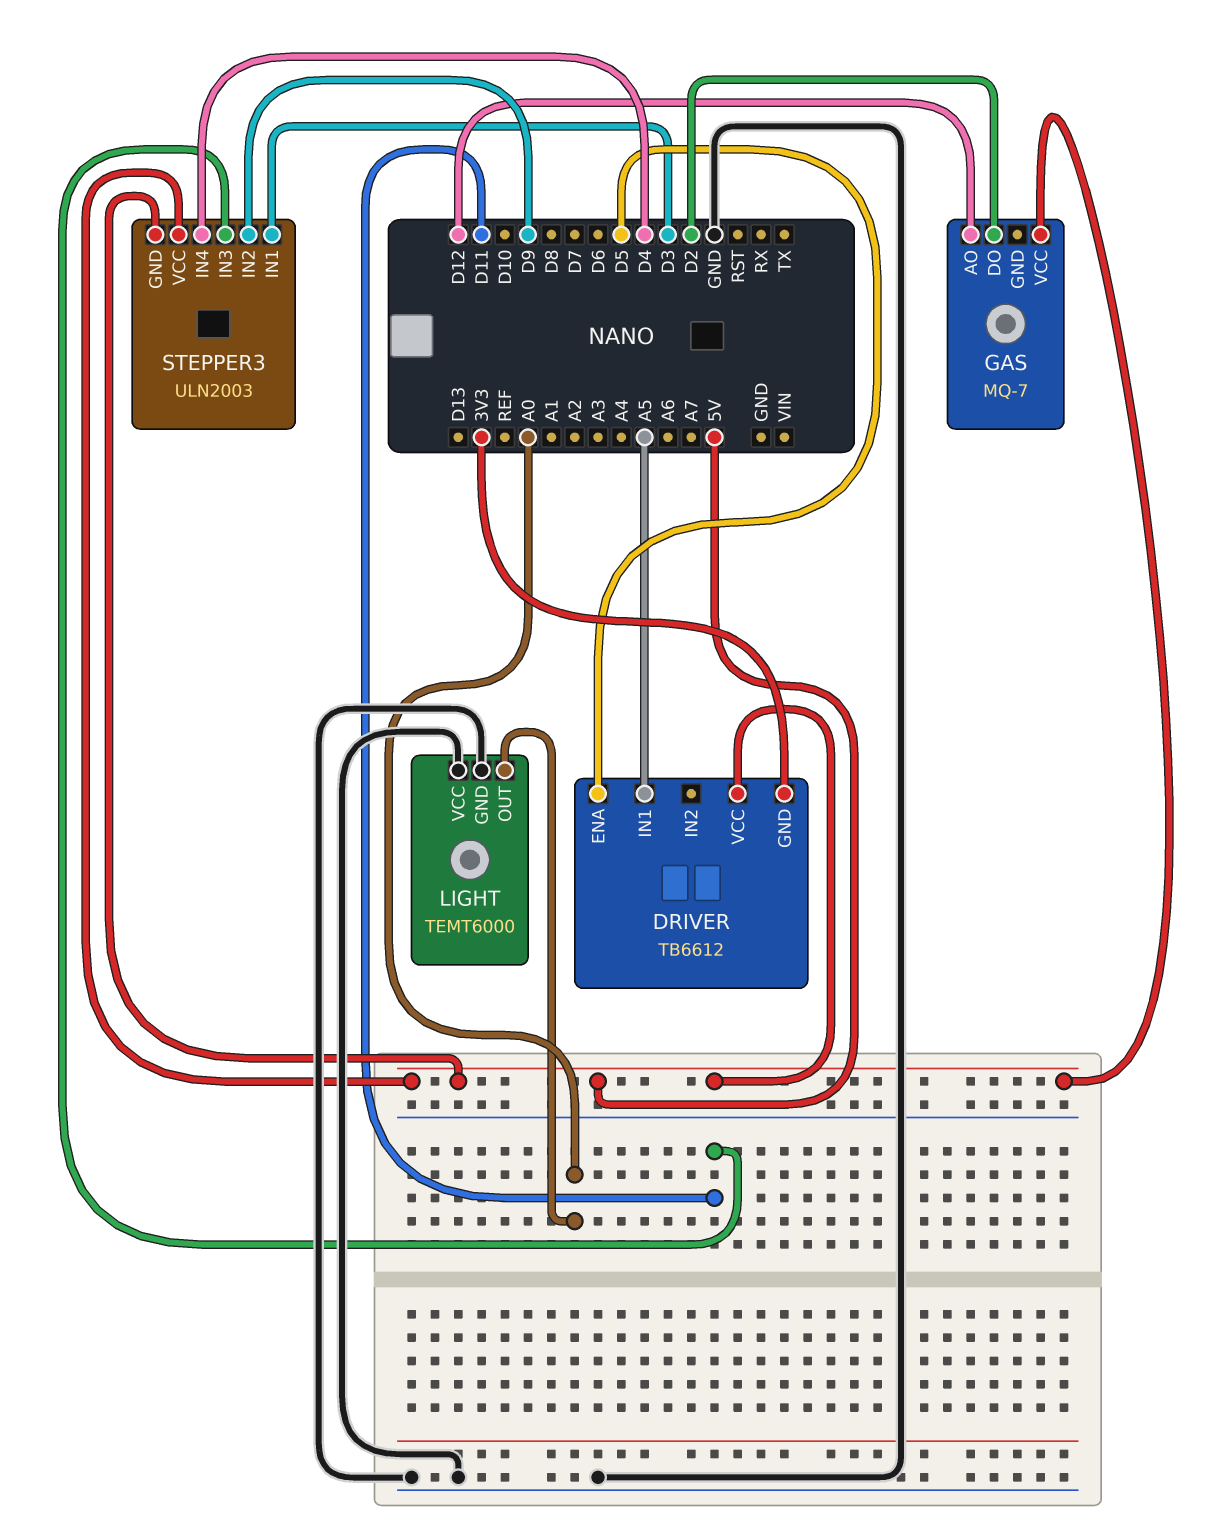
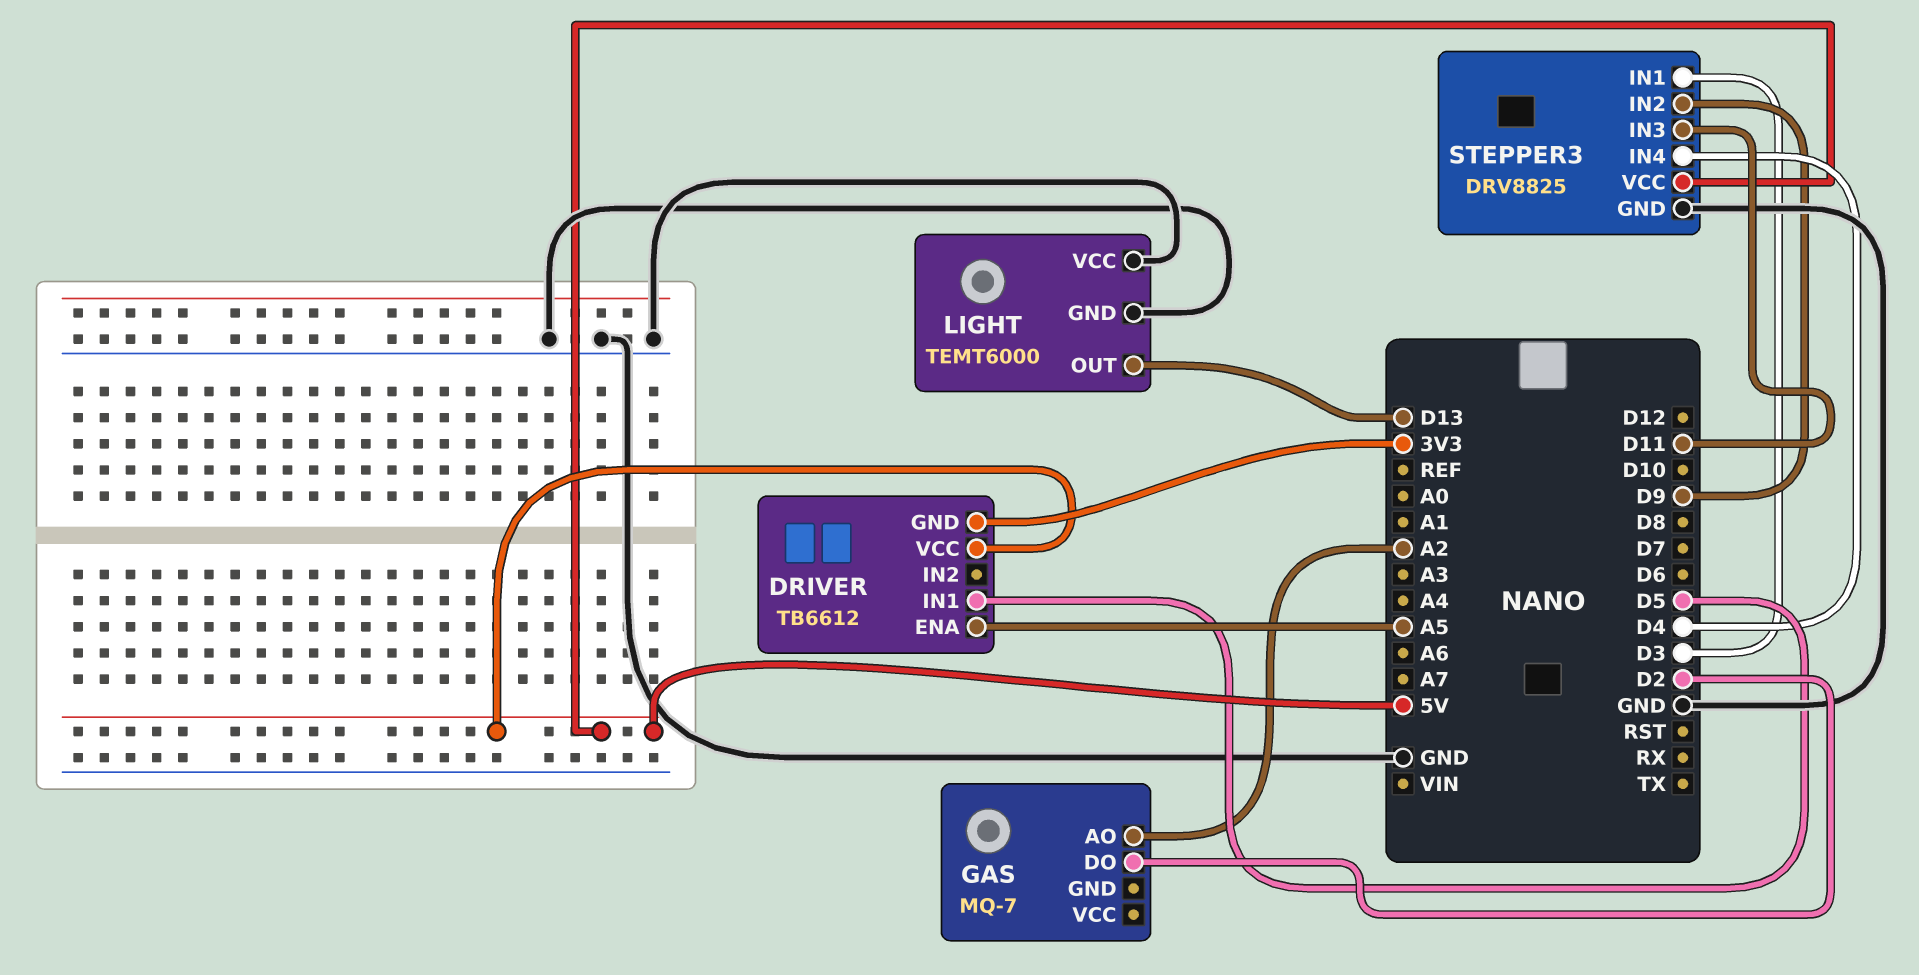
DRIVER pin ENA: D5 -> A5
DRIVER pin IN1: A5 -> D5
GAS pin AO: D12 -> A2
GAS pin VCC: 5V -> none
LIGHT pin OUT: A0 -> D13
STEPPER3: ULN2003 -> DRV8825
STEPPER3 pin GND: 5V -> GND

